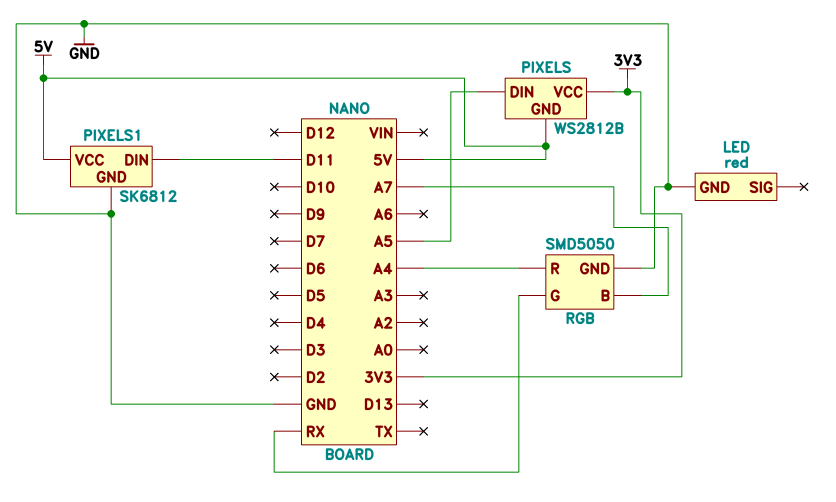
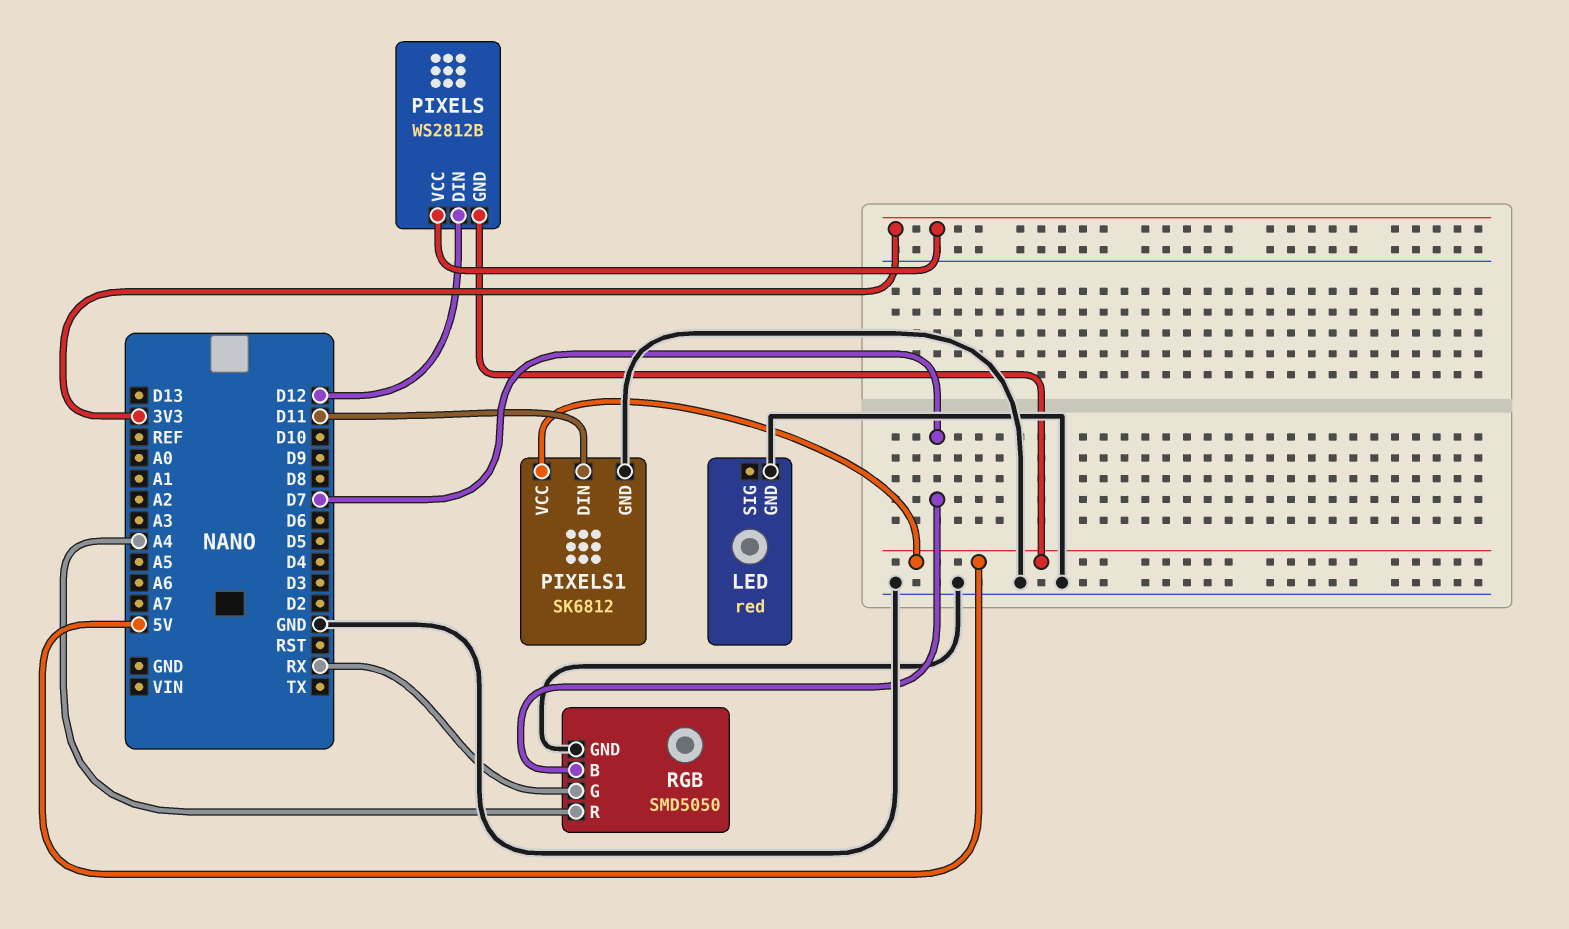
PIXELS pin DIN: A5 -> D12
RGB pin B: A7 -> D7

